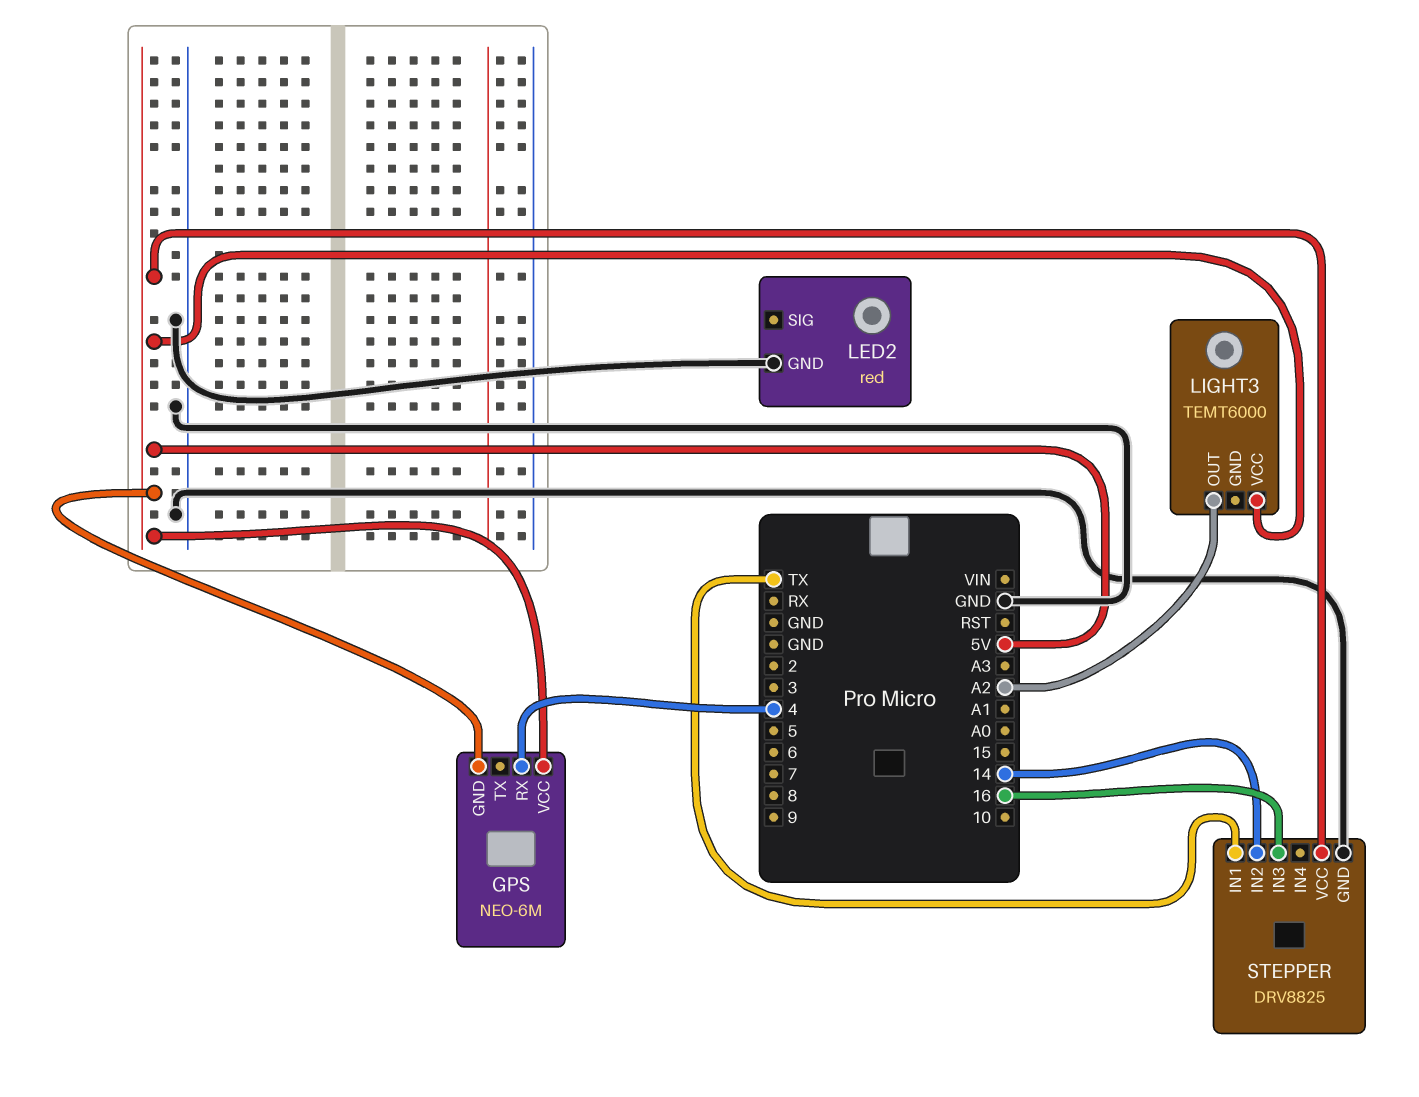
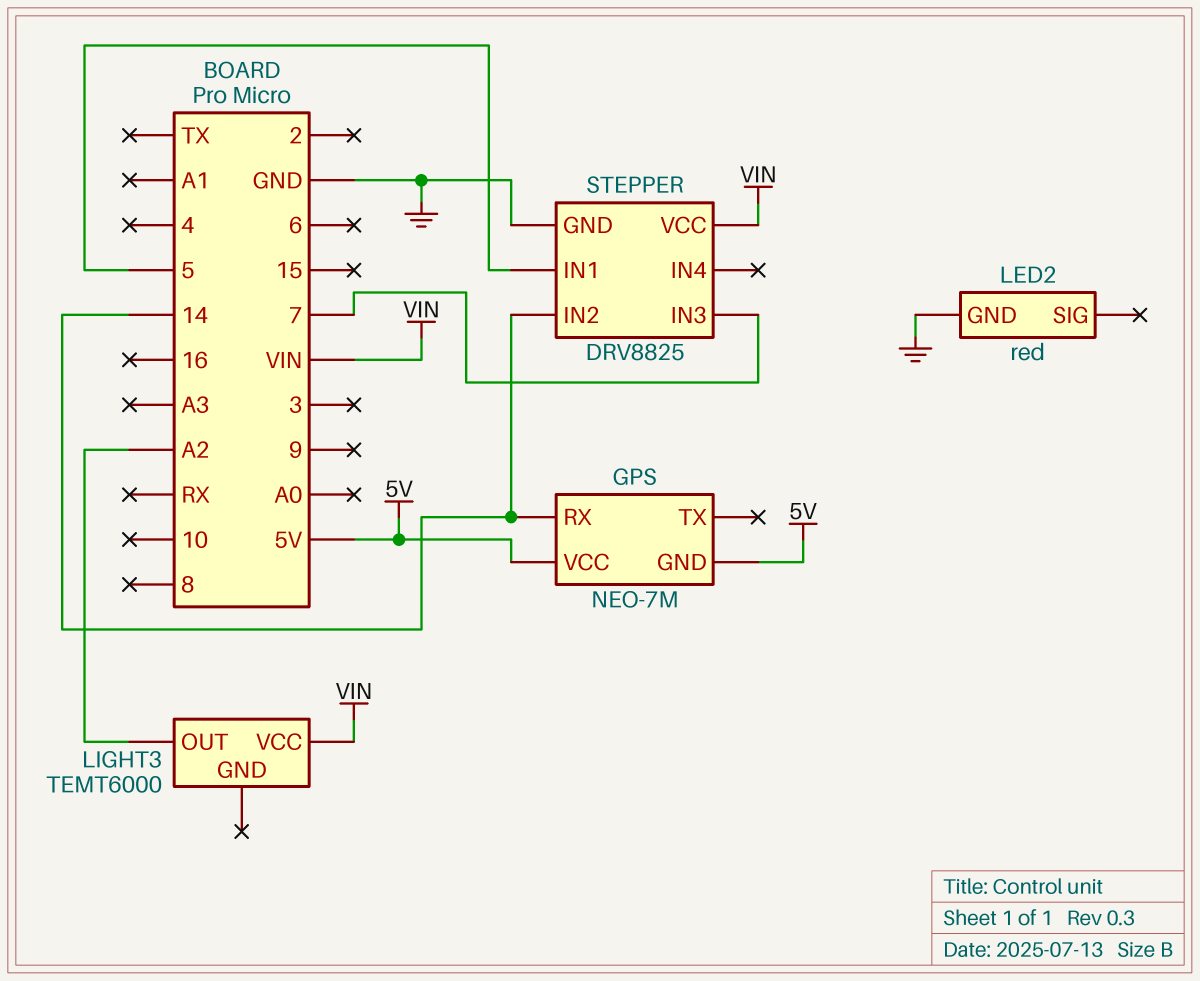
GPS: NEO-6M -> NEO-7M
GPS pin RX: 4 -> 14
LIGHT3 pin VCC: 5V -> VIN
STEPPER pin IN1: TX -> 5
STEPPER pin IN3: 16 -> 7
STEPPER pin VCC: 5V -> VIN

